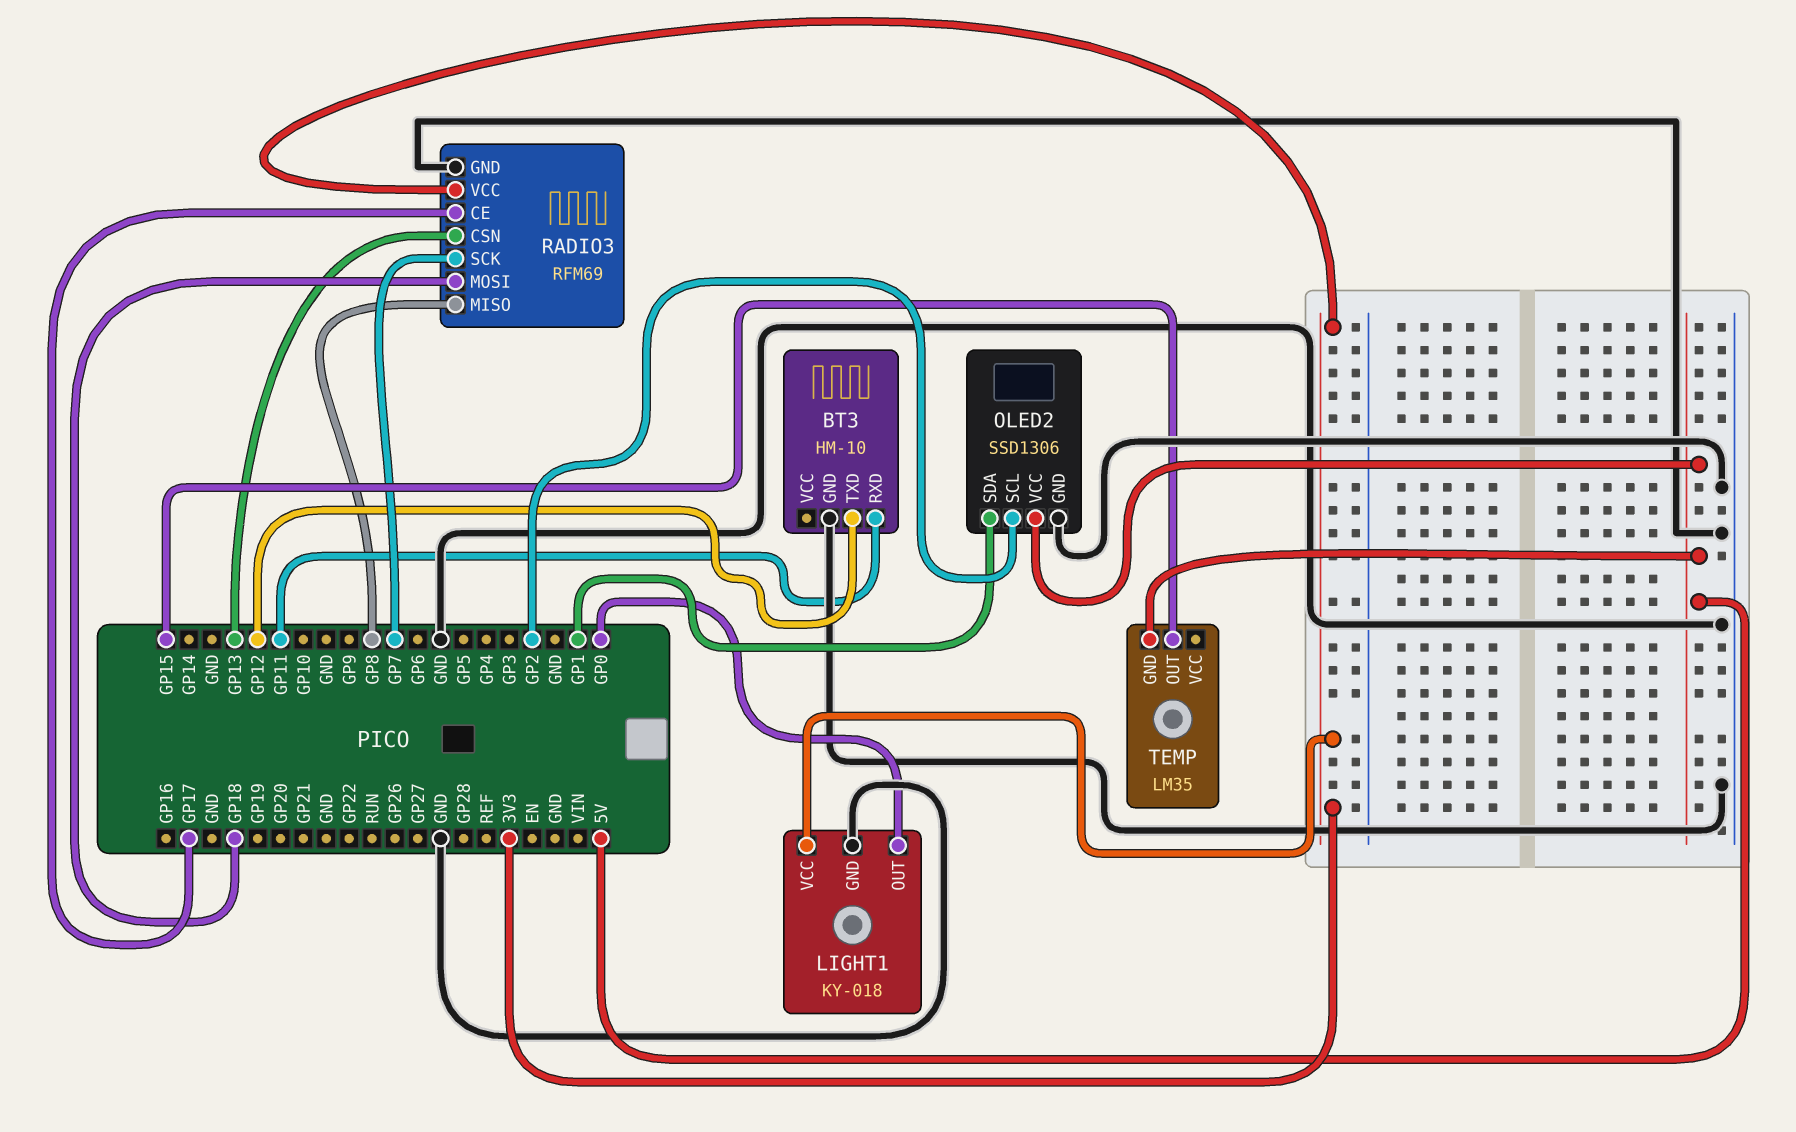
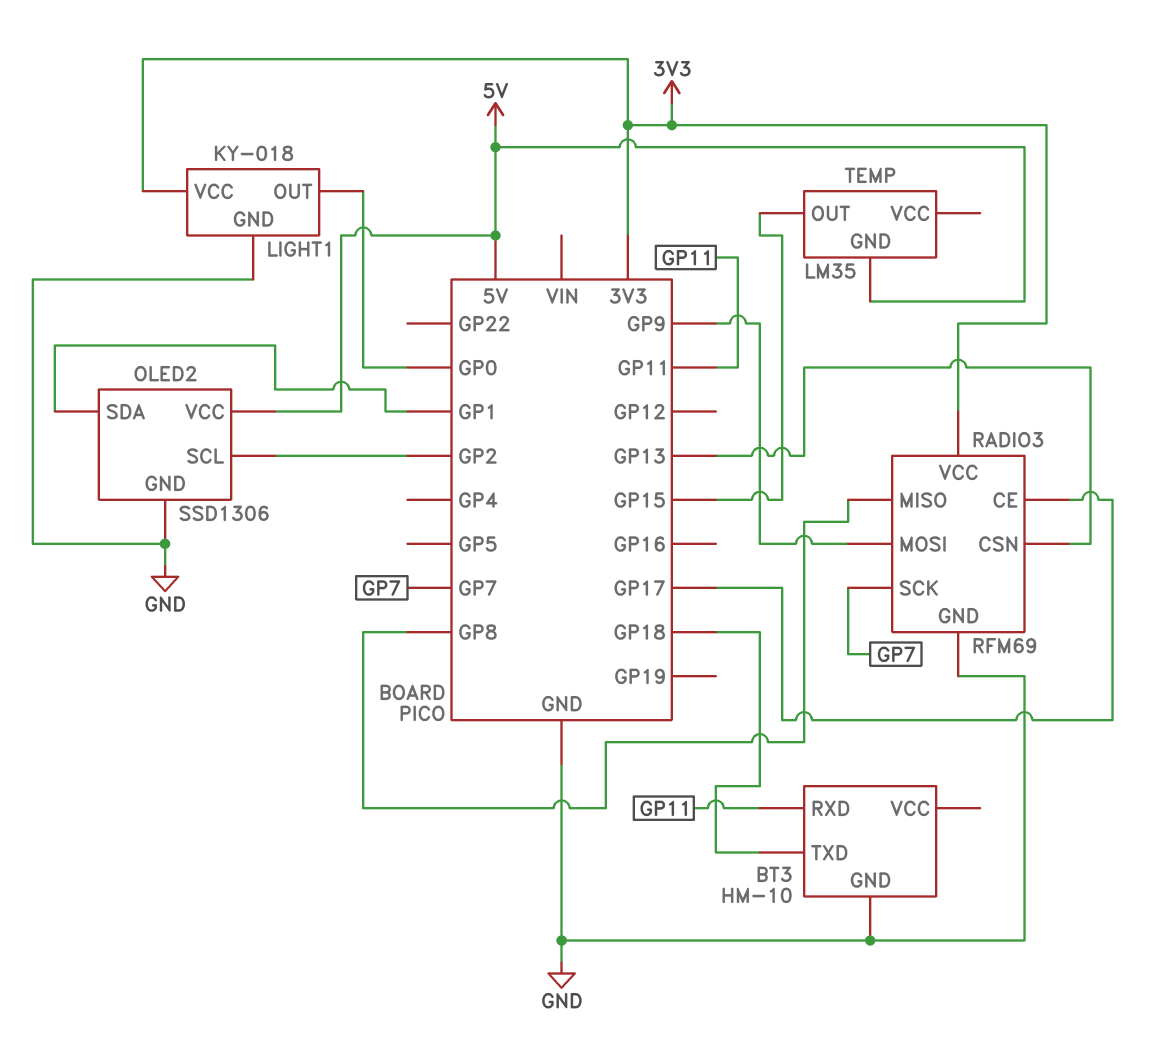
BT3 pin TXD: GP12 -> GP18
RADIO3 pin MOSI: GP18 -> GP9

